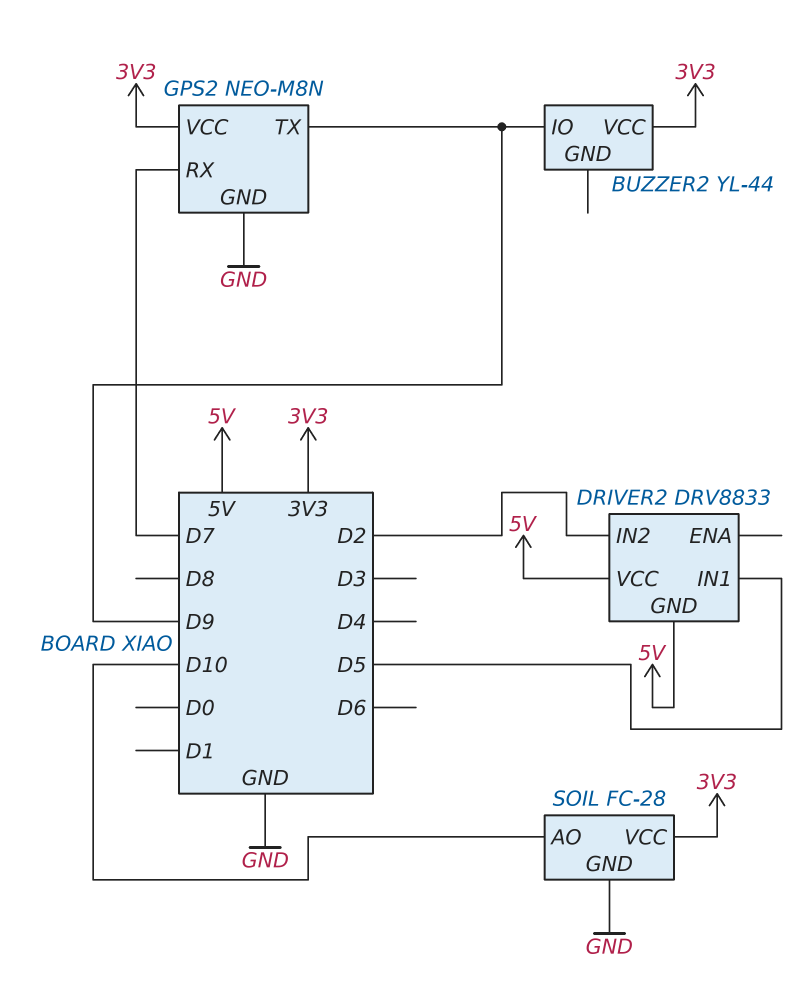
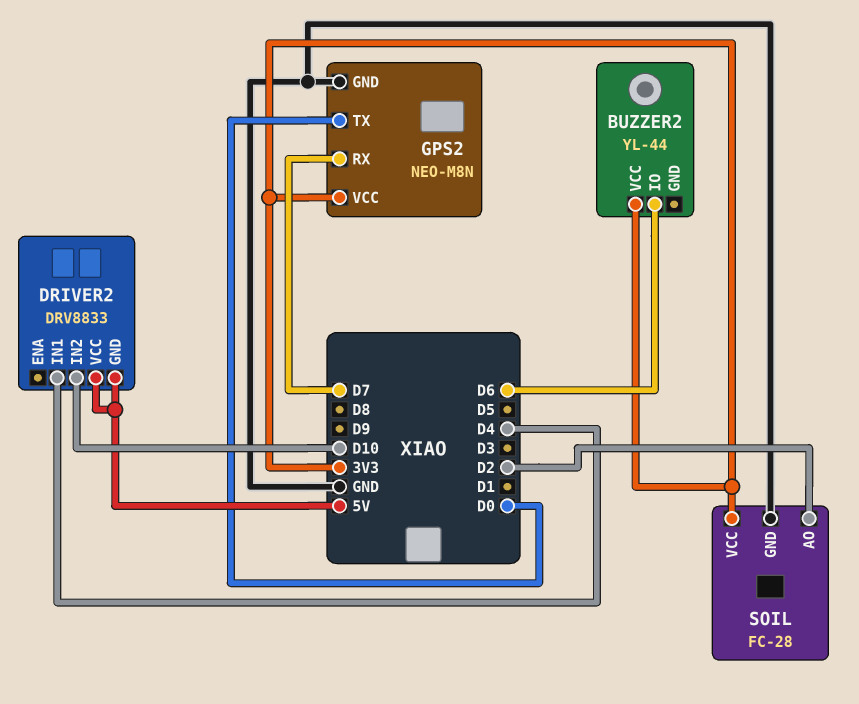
BUZZER2 pin IO: D9 -> D6
DRIVER2 pin IN1: D5 -> D4
DRIVER2 pin IN2: D2 -> D10
GPS2 pin TX: D9 -> D0
SOIL pin AO: D10 -> D2

